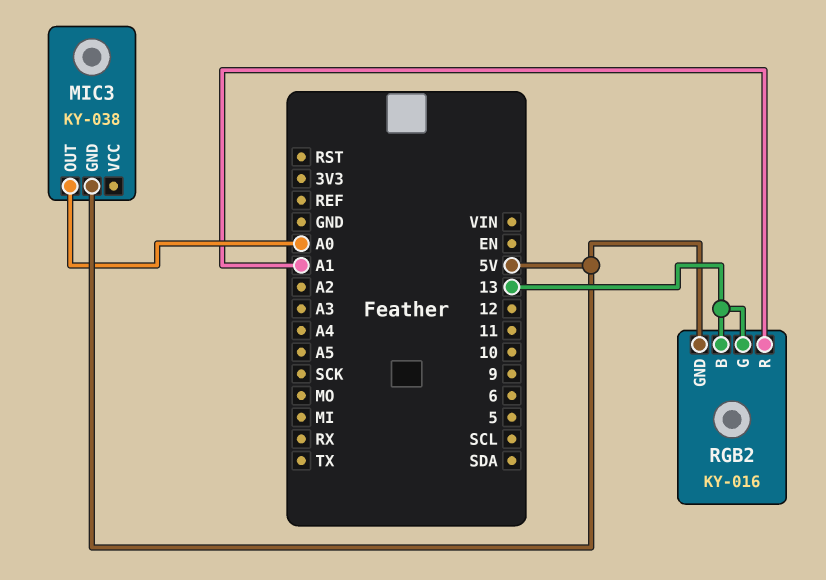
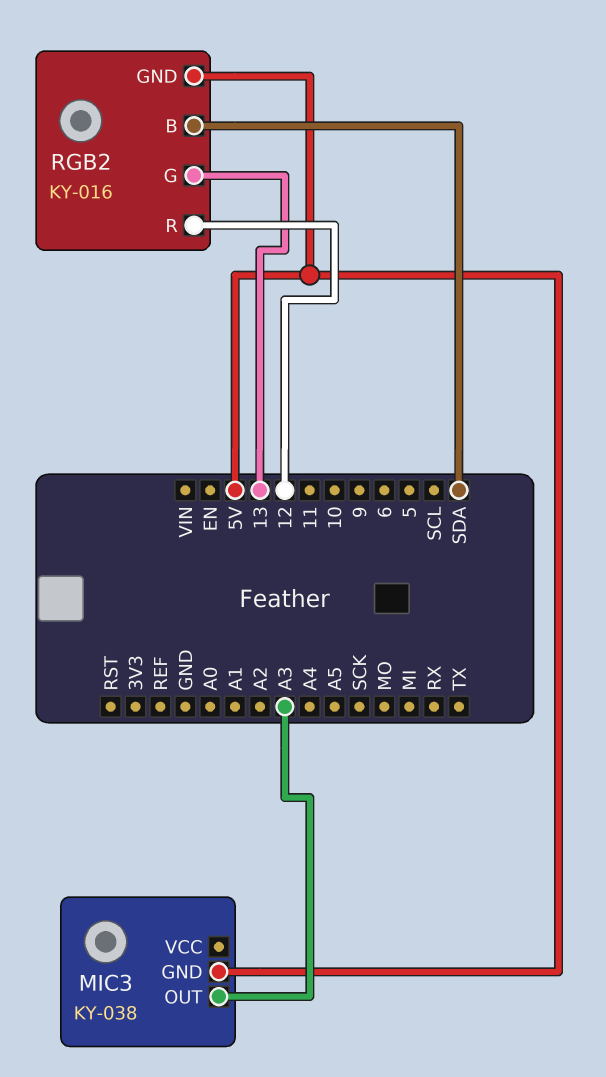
MIC3 pin OUT: A0 -> A3
RGB2 pin B: 13 -> SDA
RGB2 pin R: A1 -> 12

